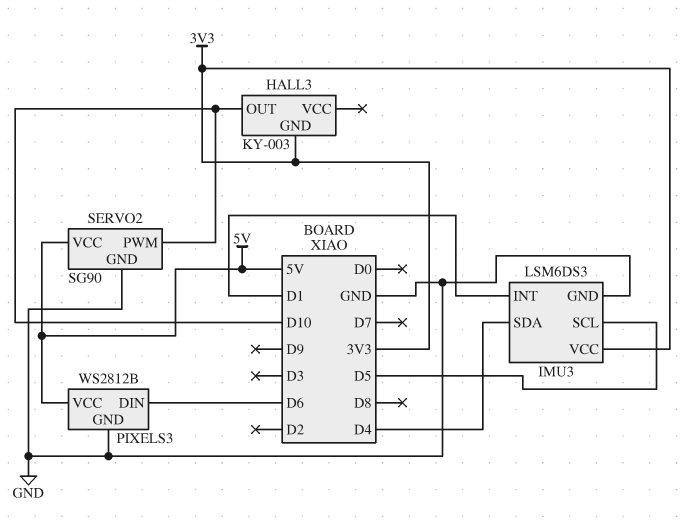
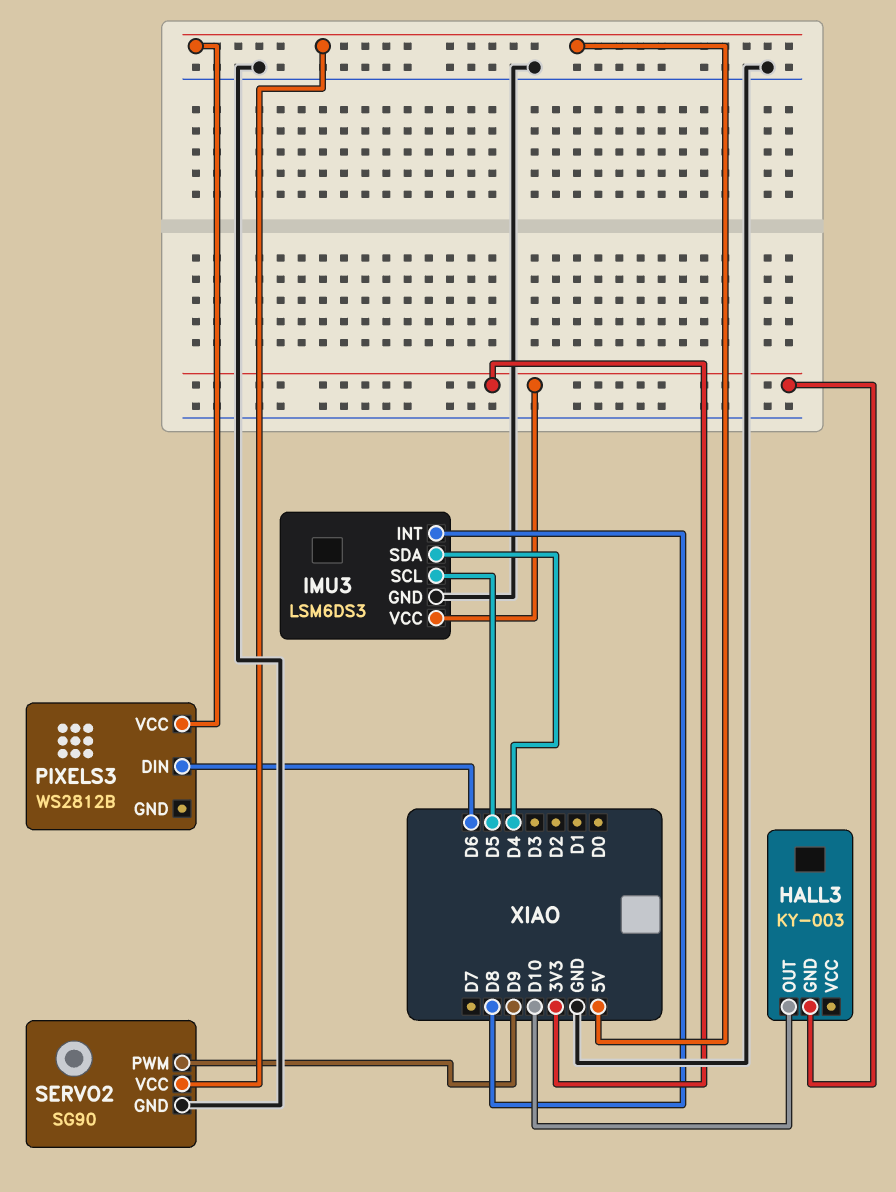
IMU3 pin INT: D1 -> D8
PIXELS3 pin GND: GND -> none
SERVO2 pin PWM: D10 -> D9

